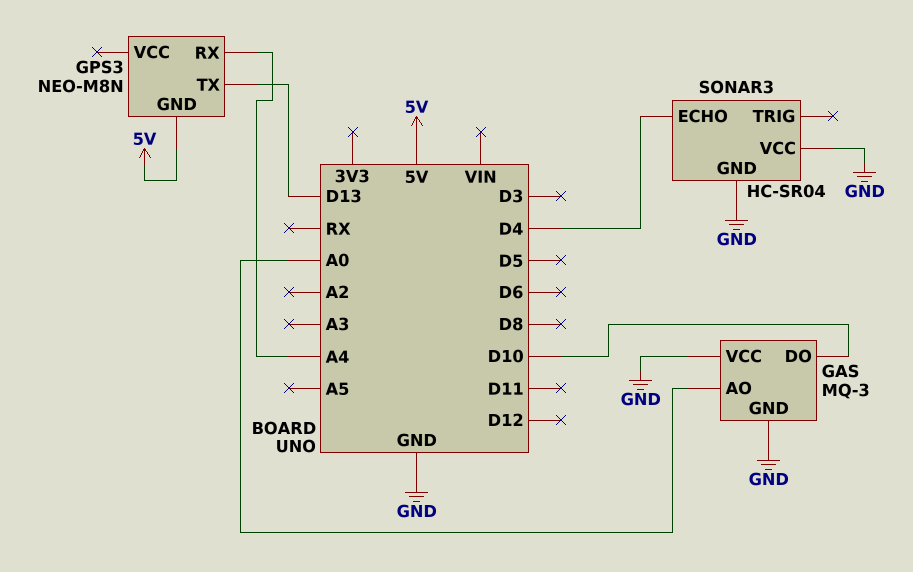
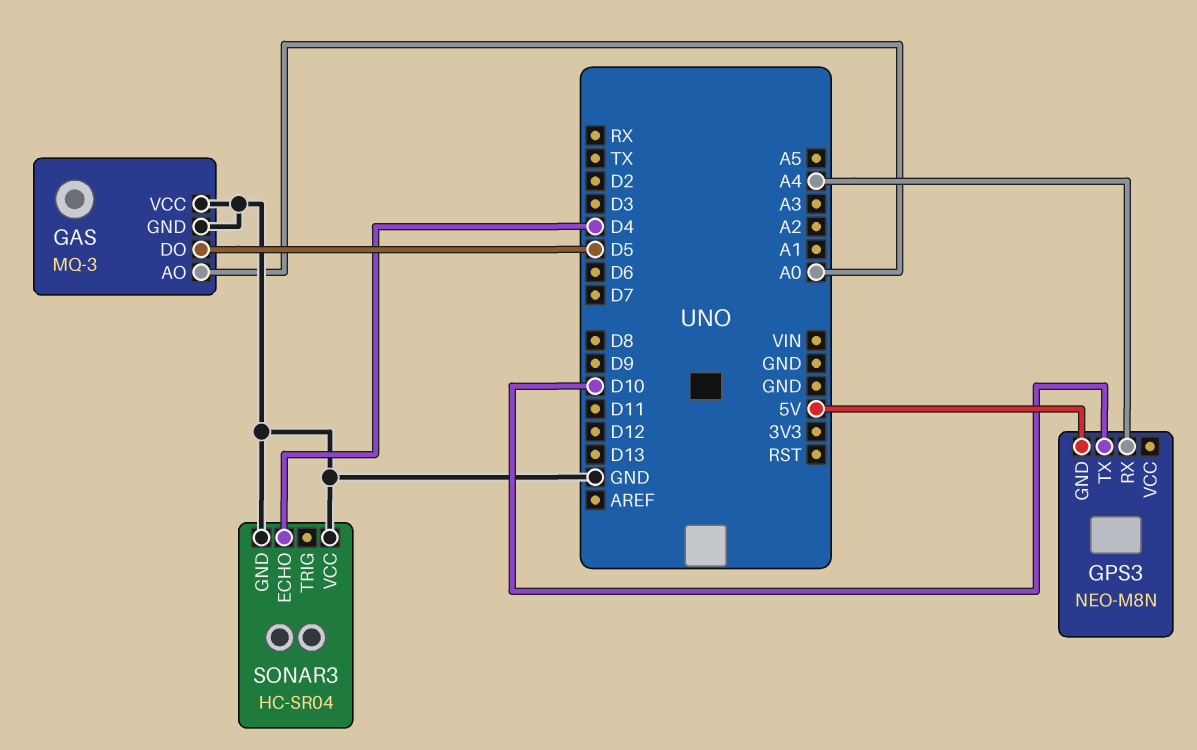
GAS pin DO: D10 -> D5
GPS3 pin TX: D13 -> D10

